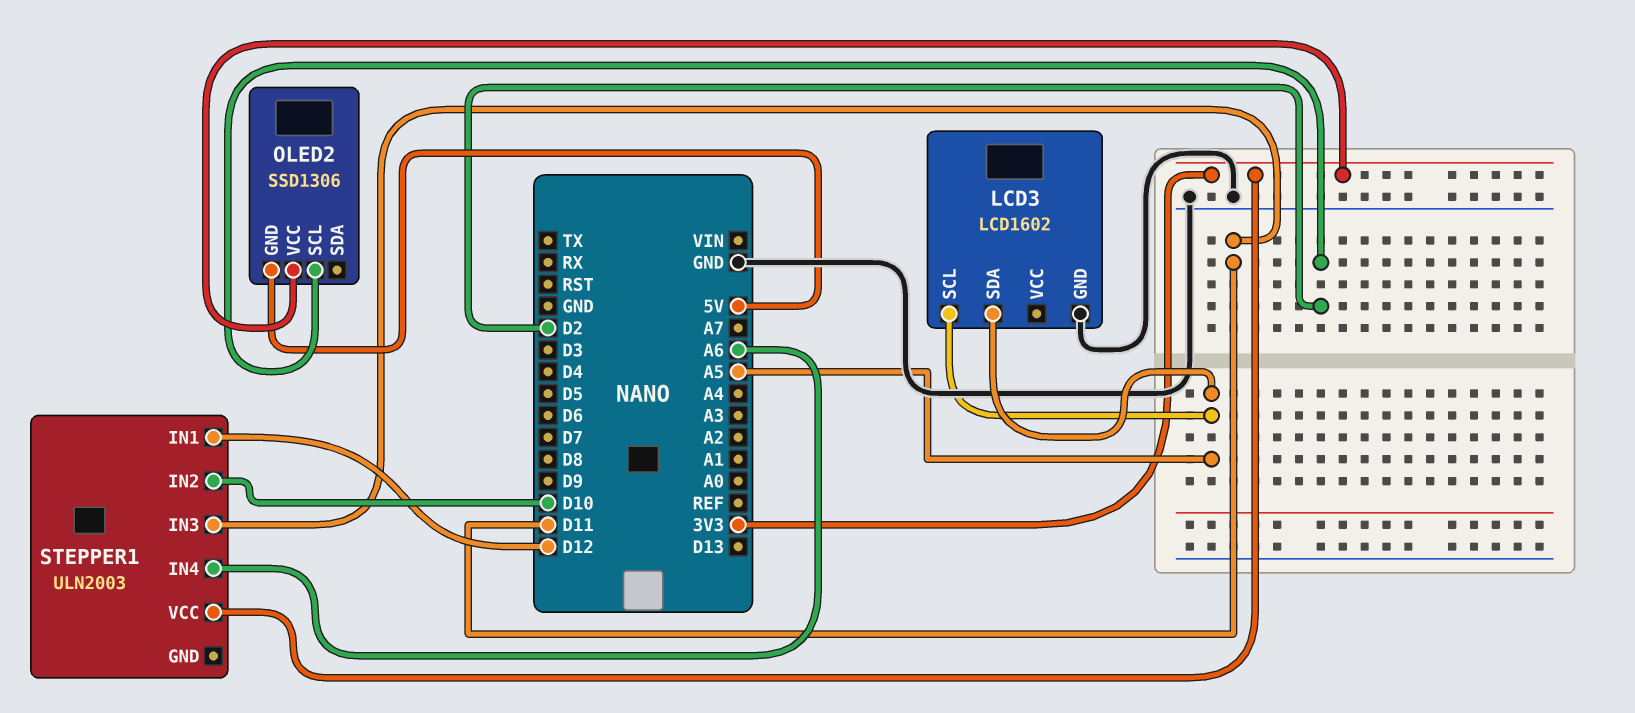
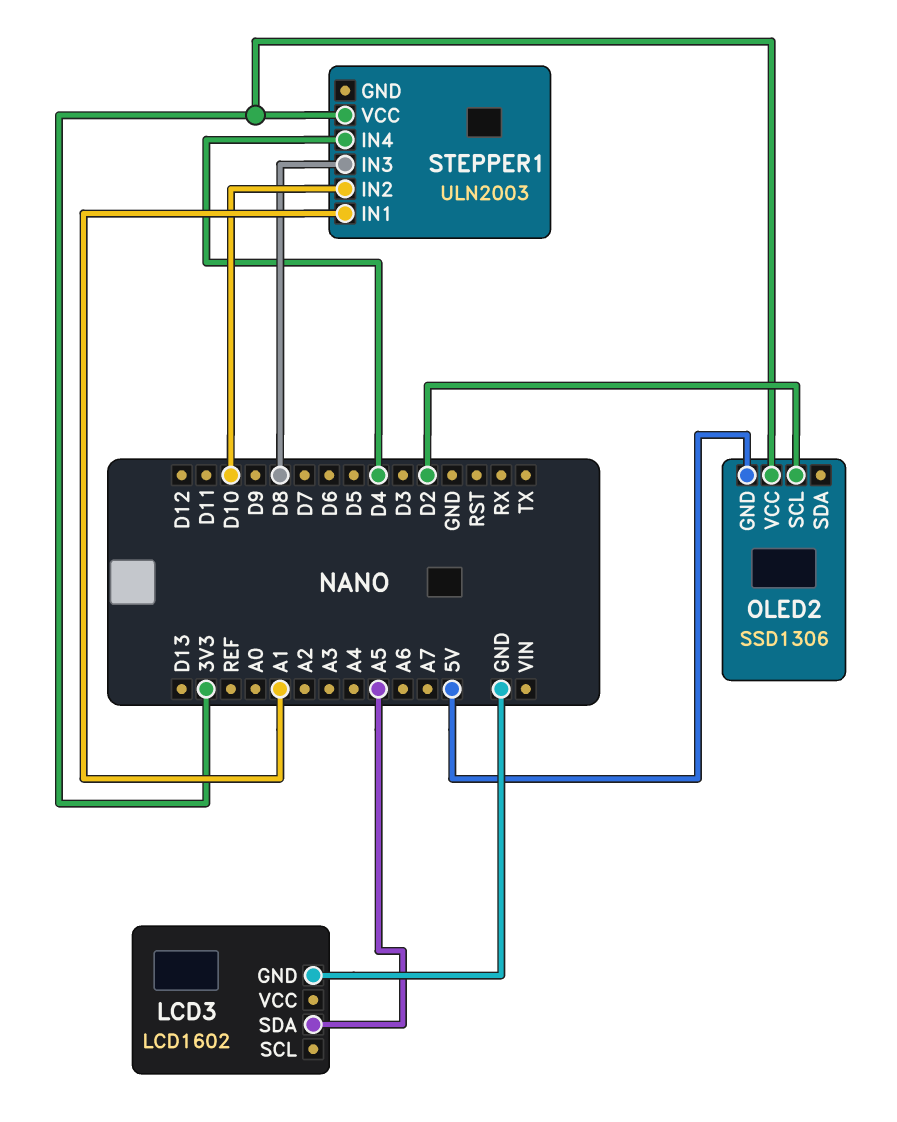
LCD3 pin SCL: A5 -> none
STEPPER1 pin IN1: D12 -> A1
STEPPER1 pin IN3: D11 -> D8
STEPPER1 pin IN4: A6 -> D4

